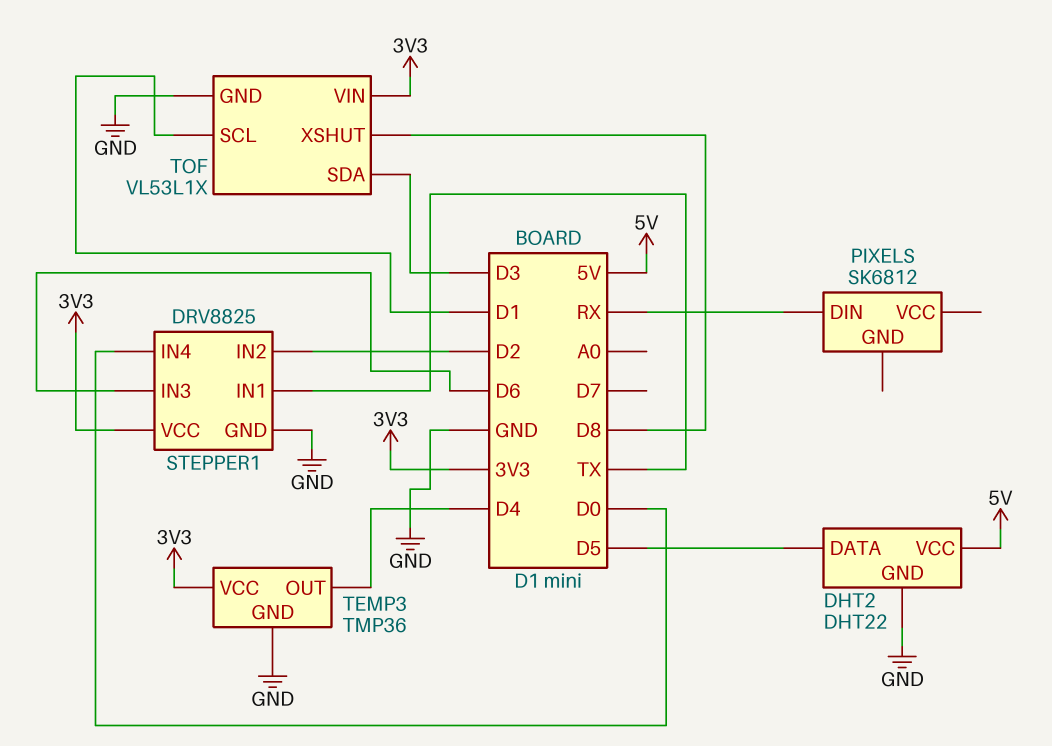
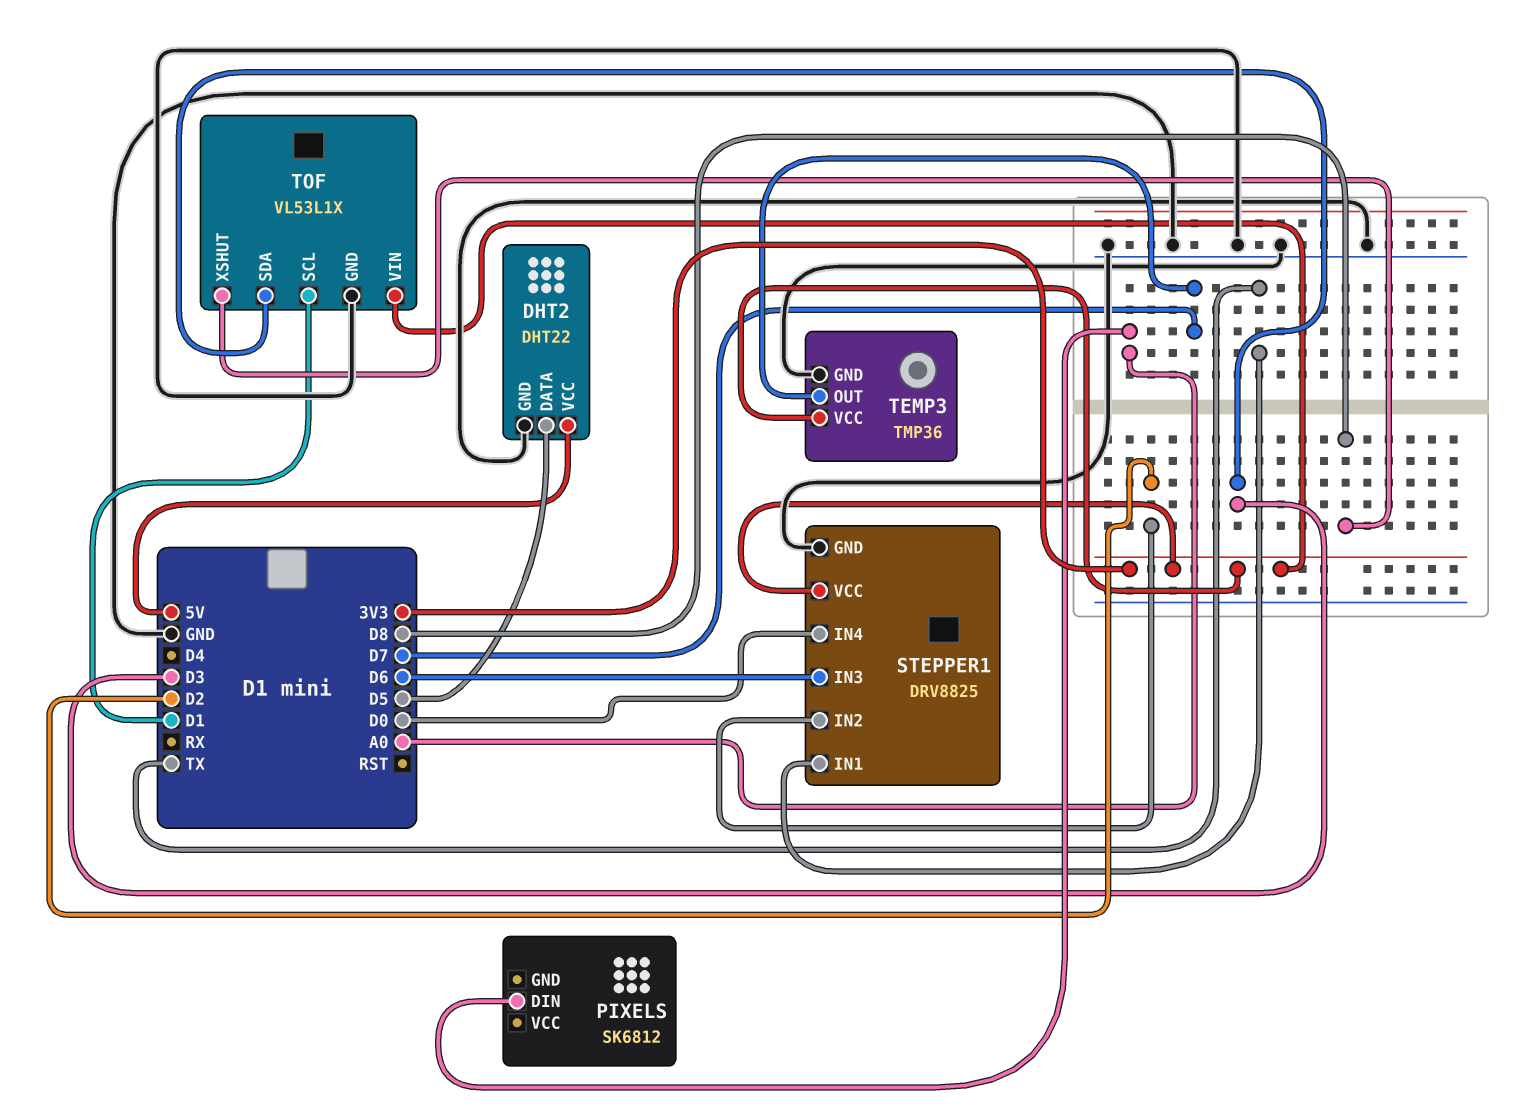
PIXELS pin DIN: RX -> A0
TEMP3 pin OUT: D4 -> D7

